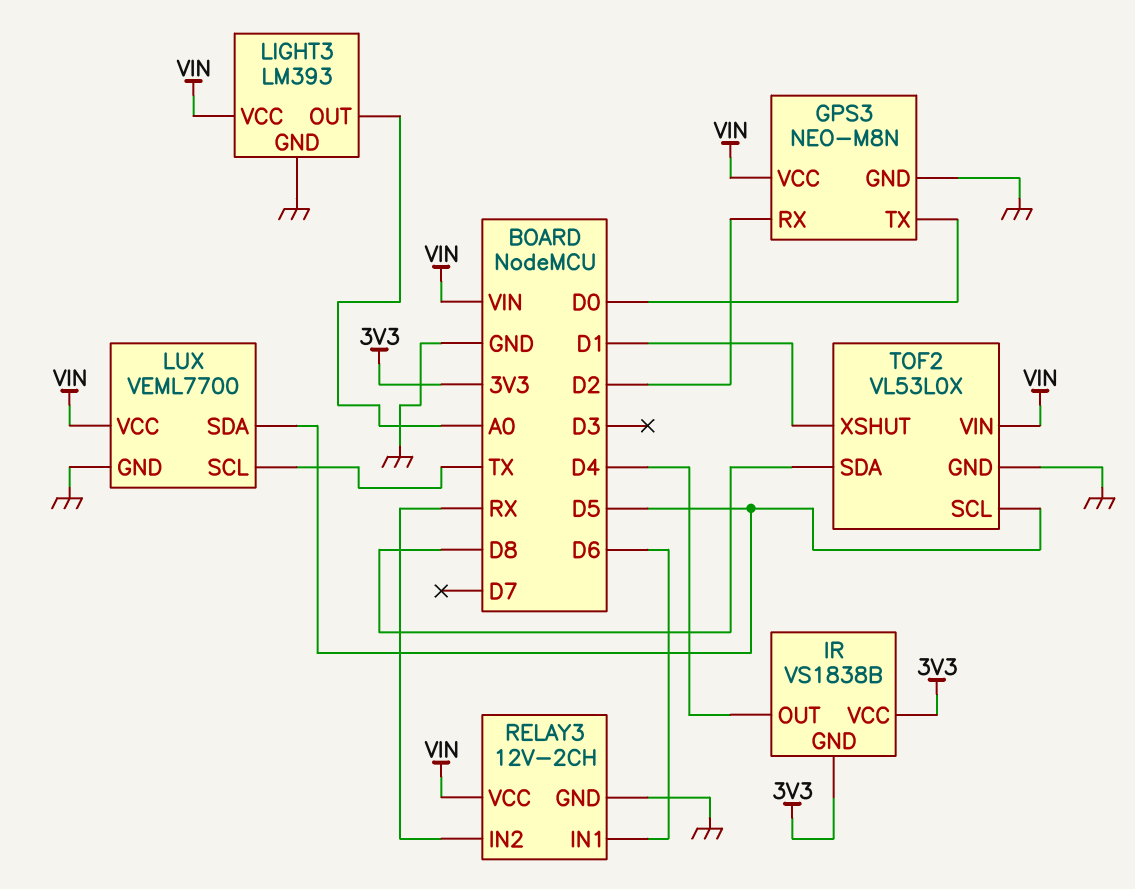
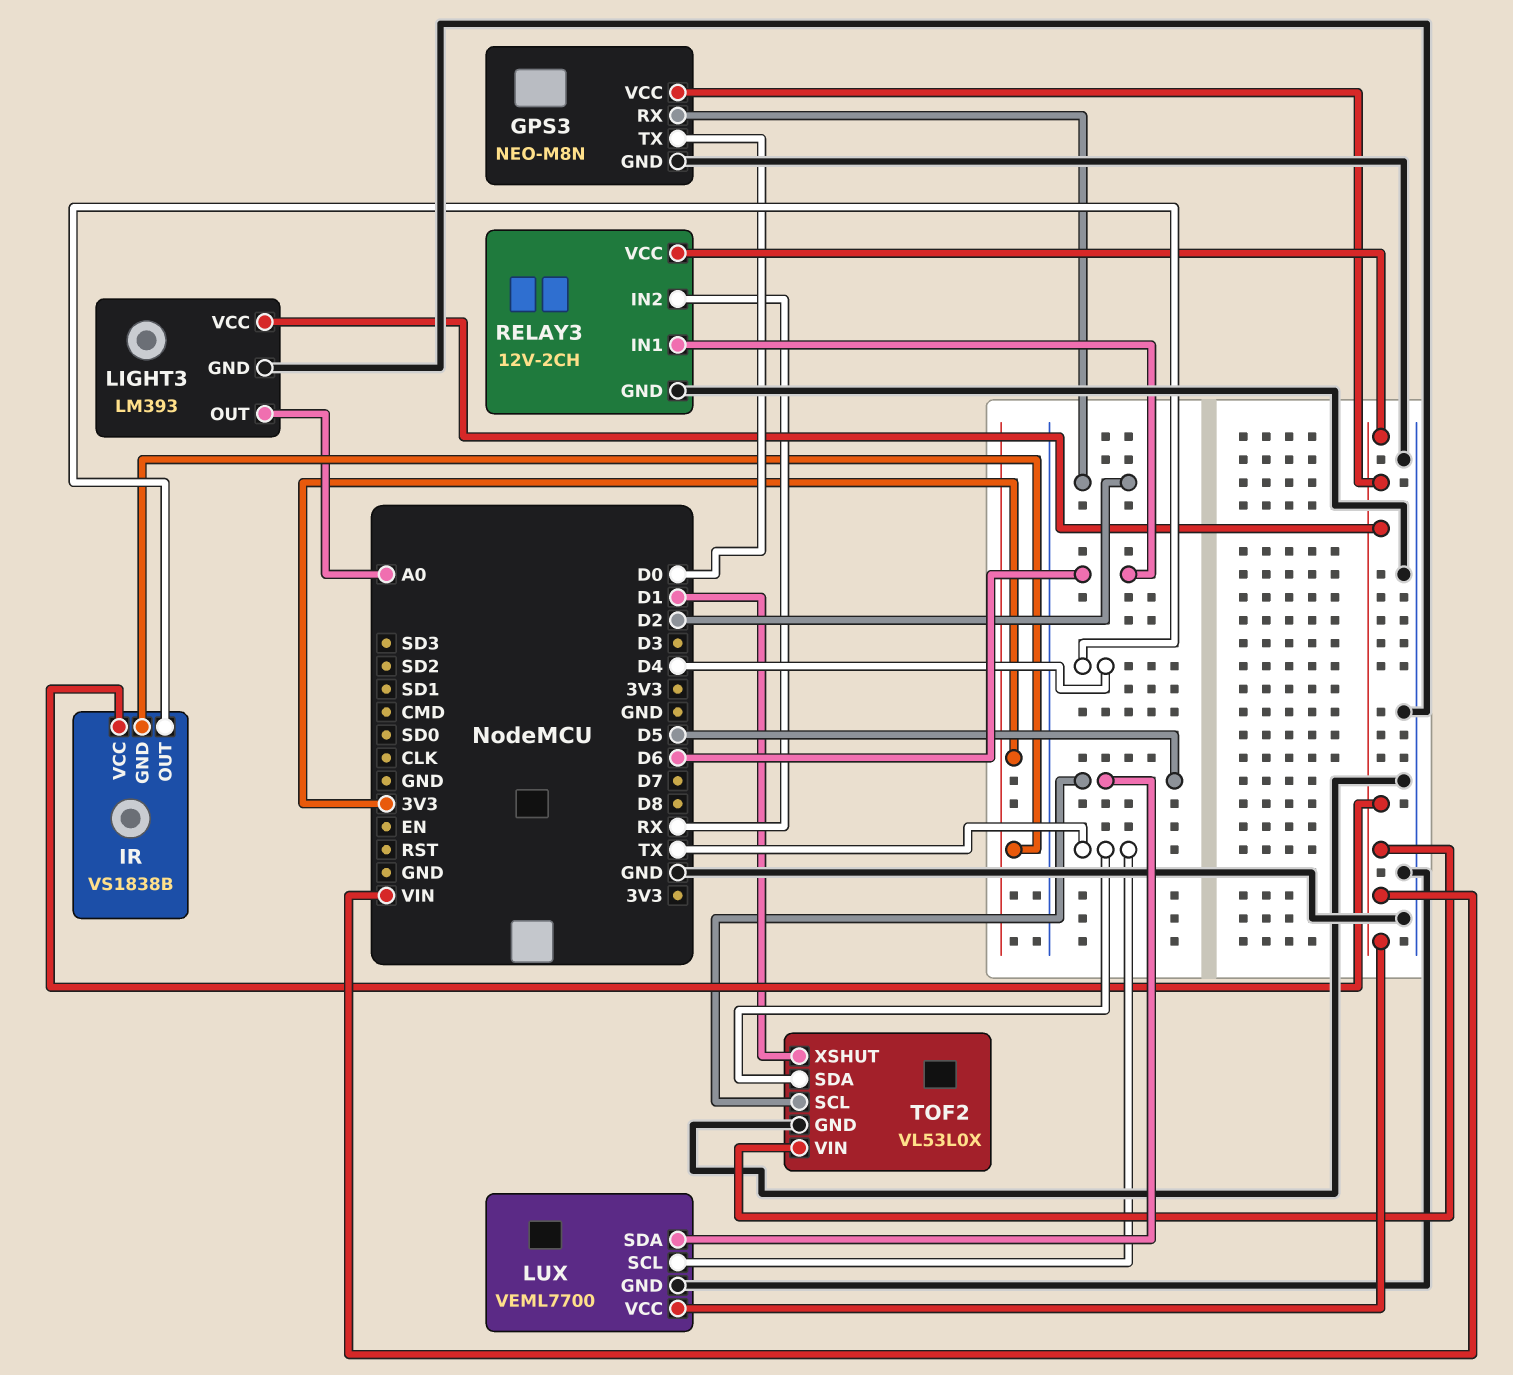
IR pin VCC: 3V3 -> VIN
TOF2 pin SDA: D8 -> TX

